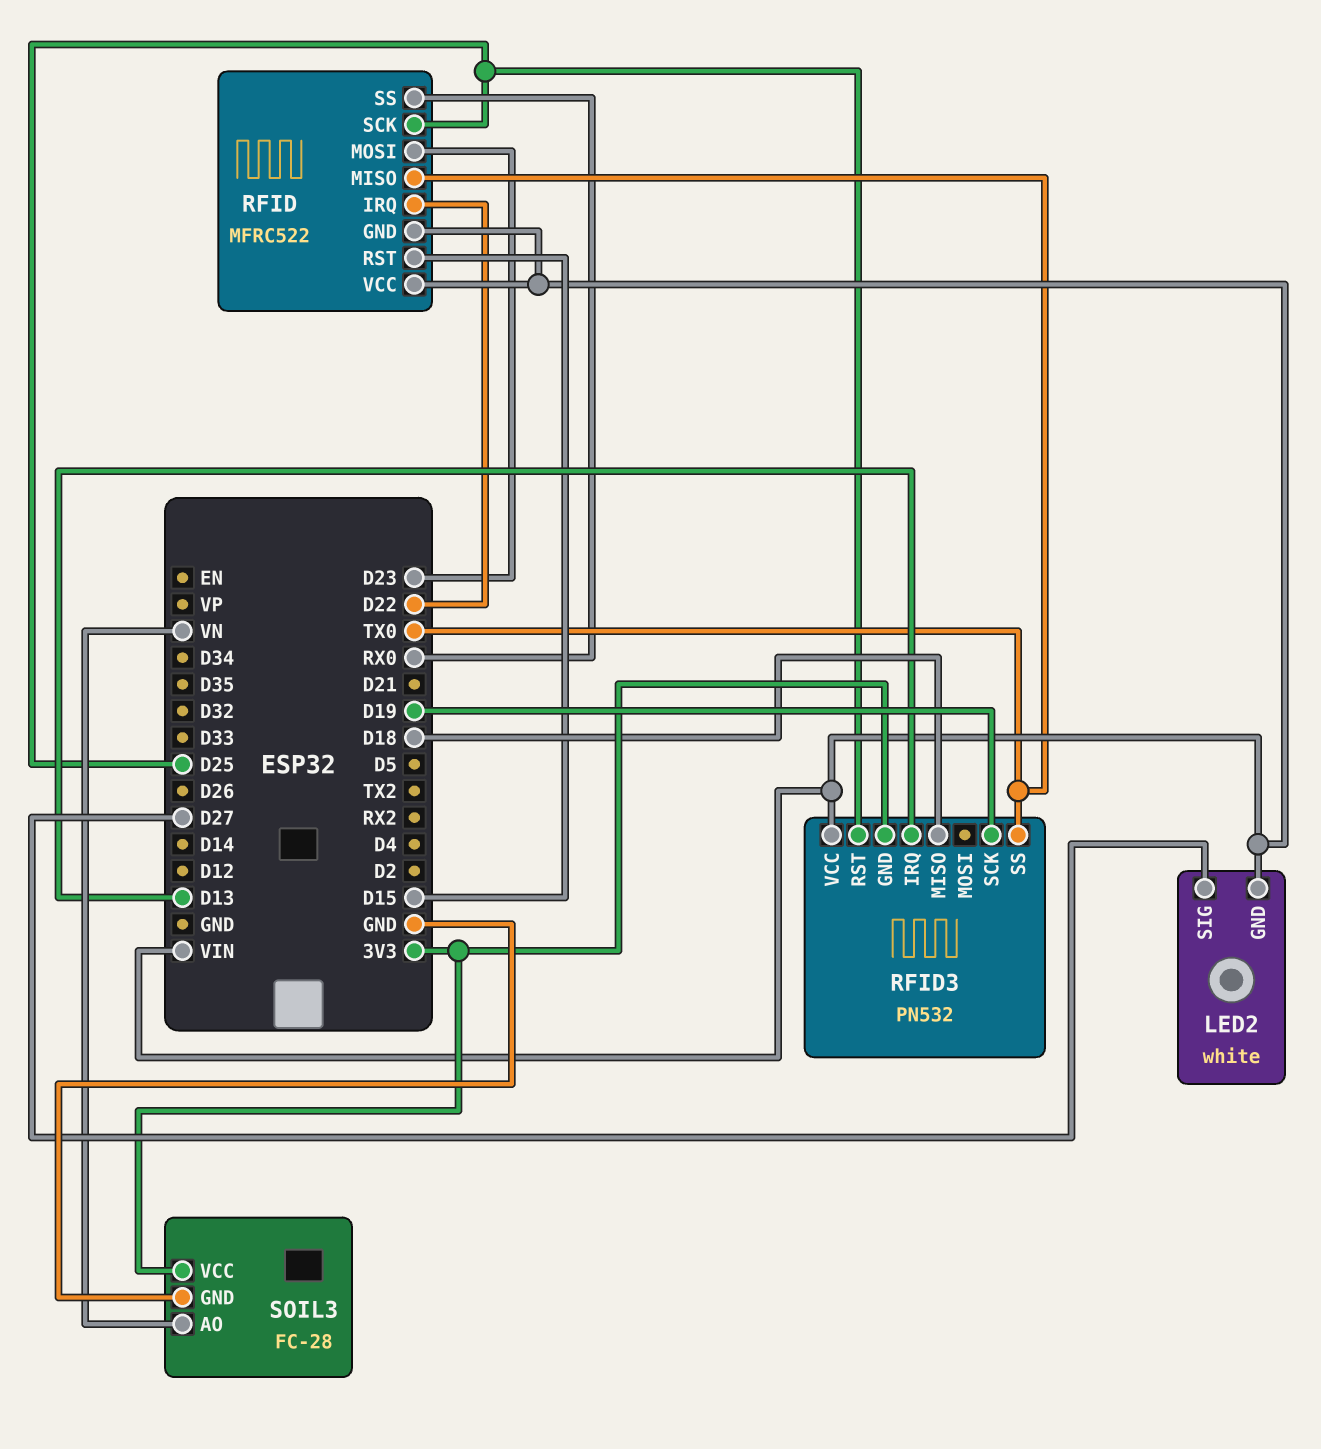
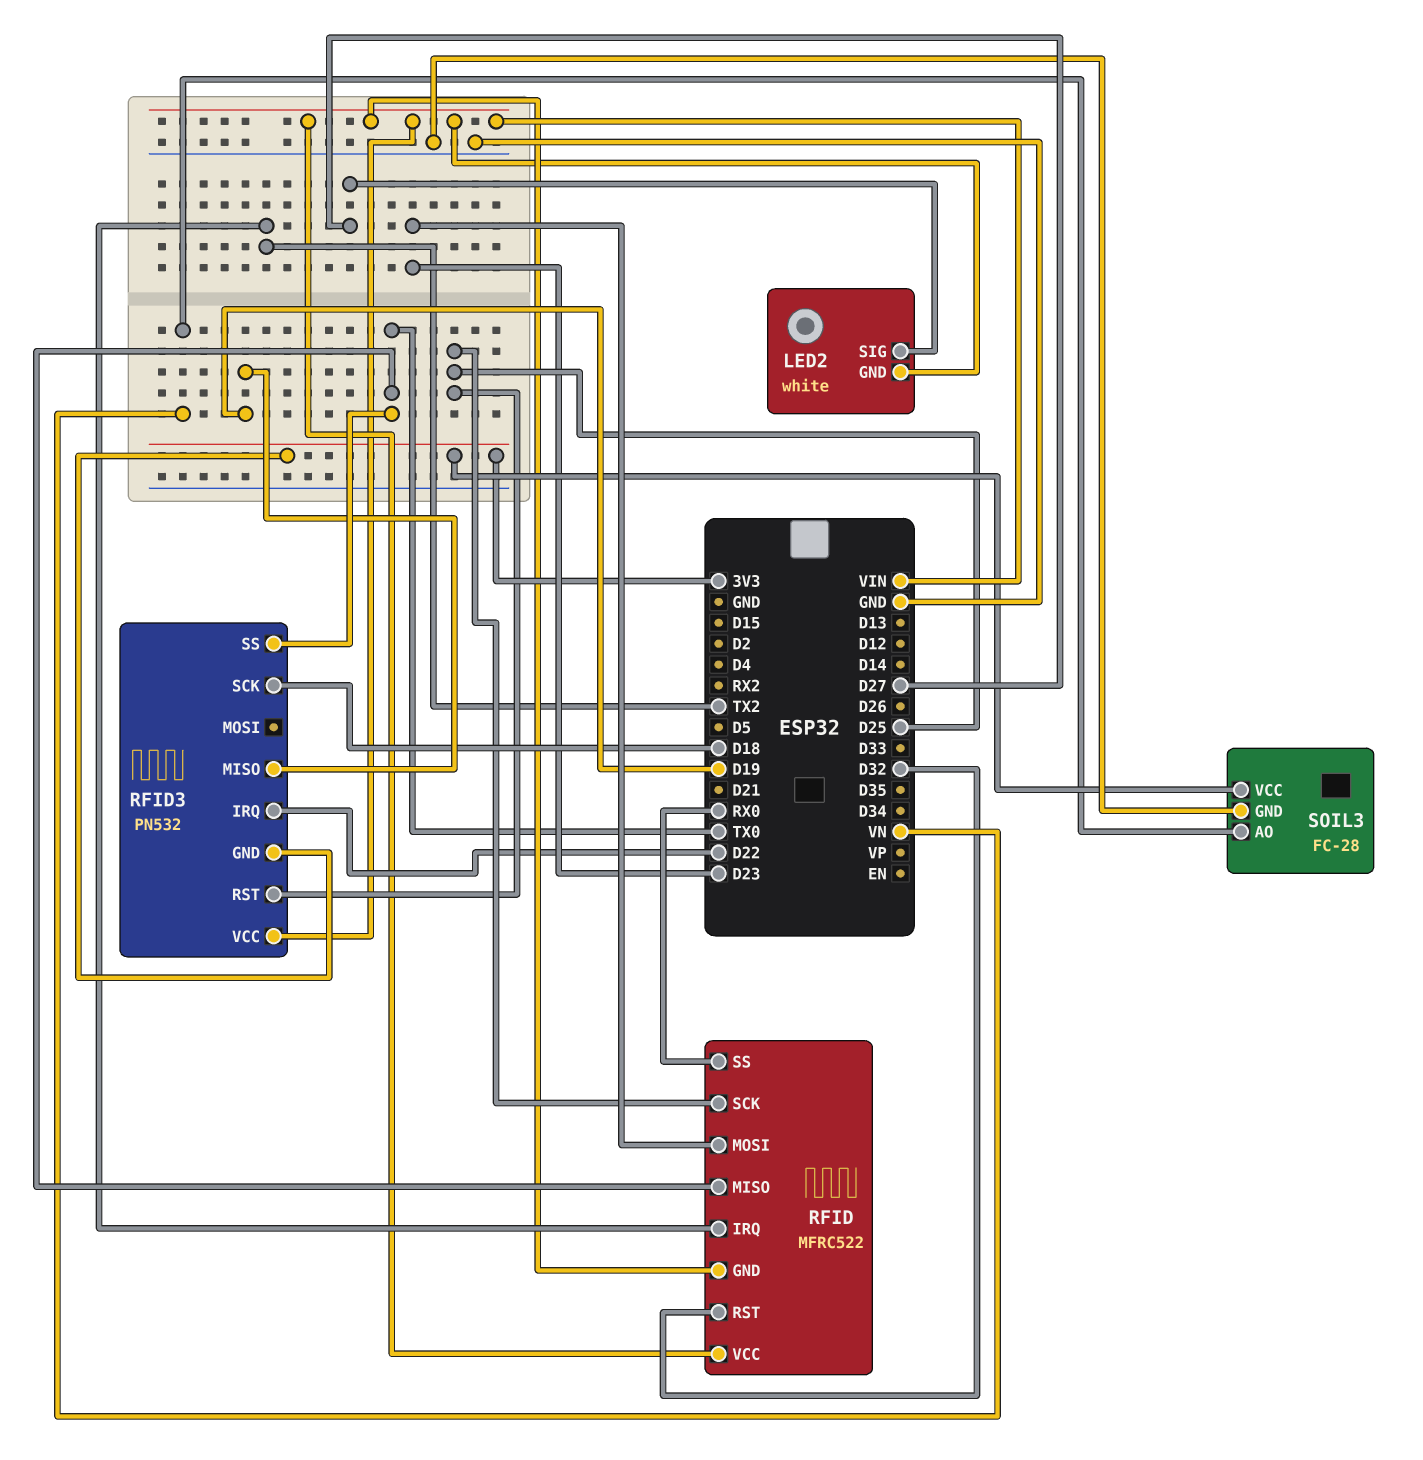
RFID pin IRQ: D22 -> TX2
RFID pin RST: D15 -> D32
RFID3 pin IRQ: D13 -> D22
RFID3 pin MISO: D18 -> D19
RFID3 pin SCK: D19 -> D18

